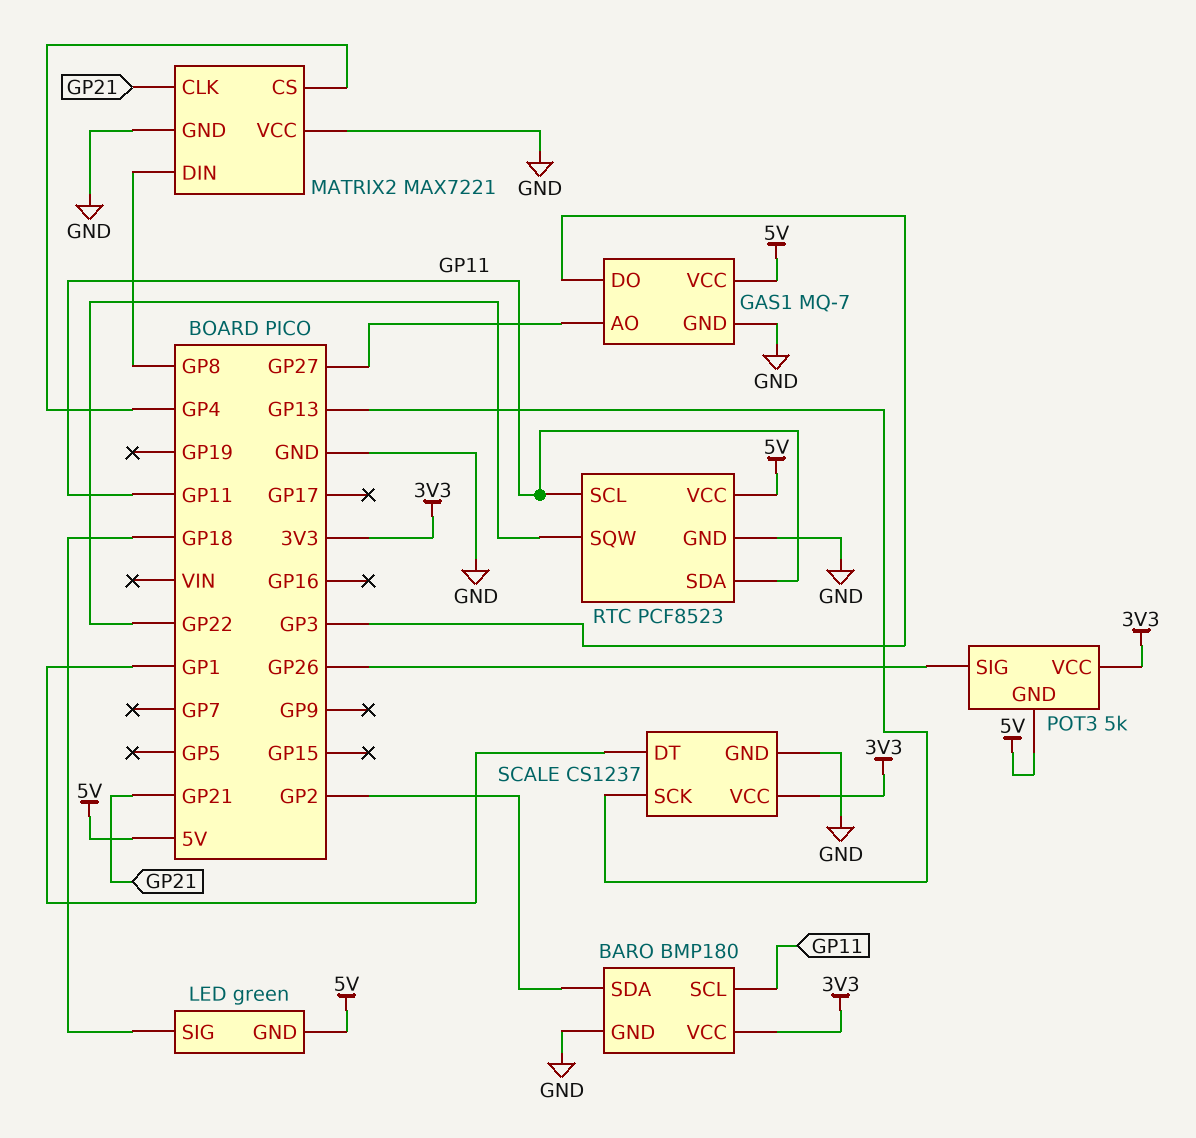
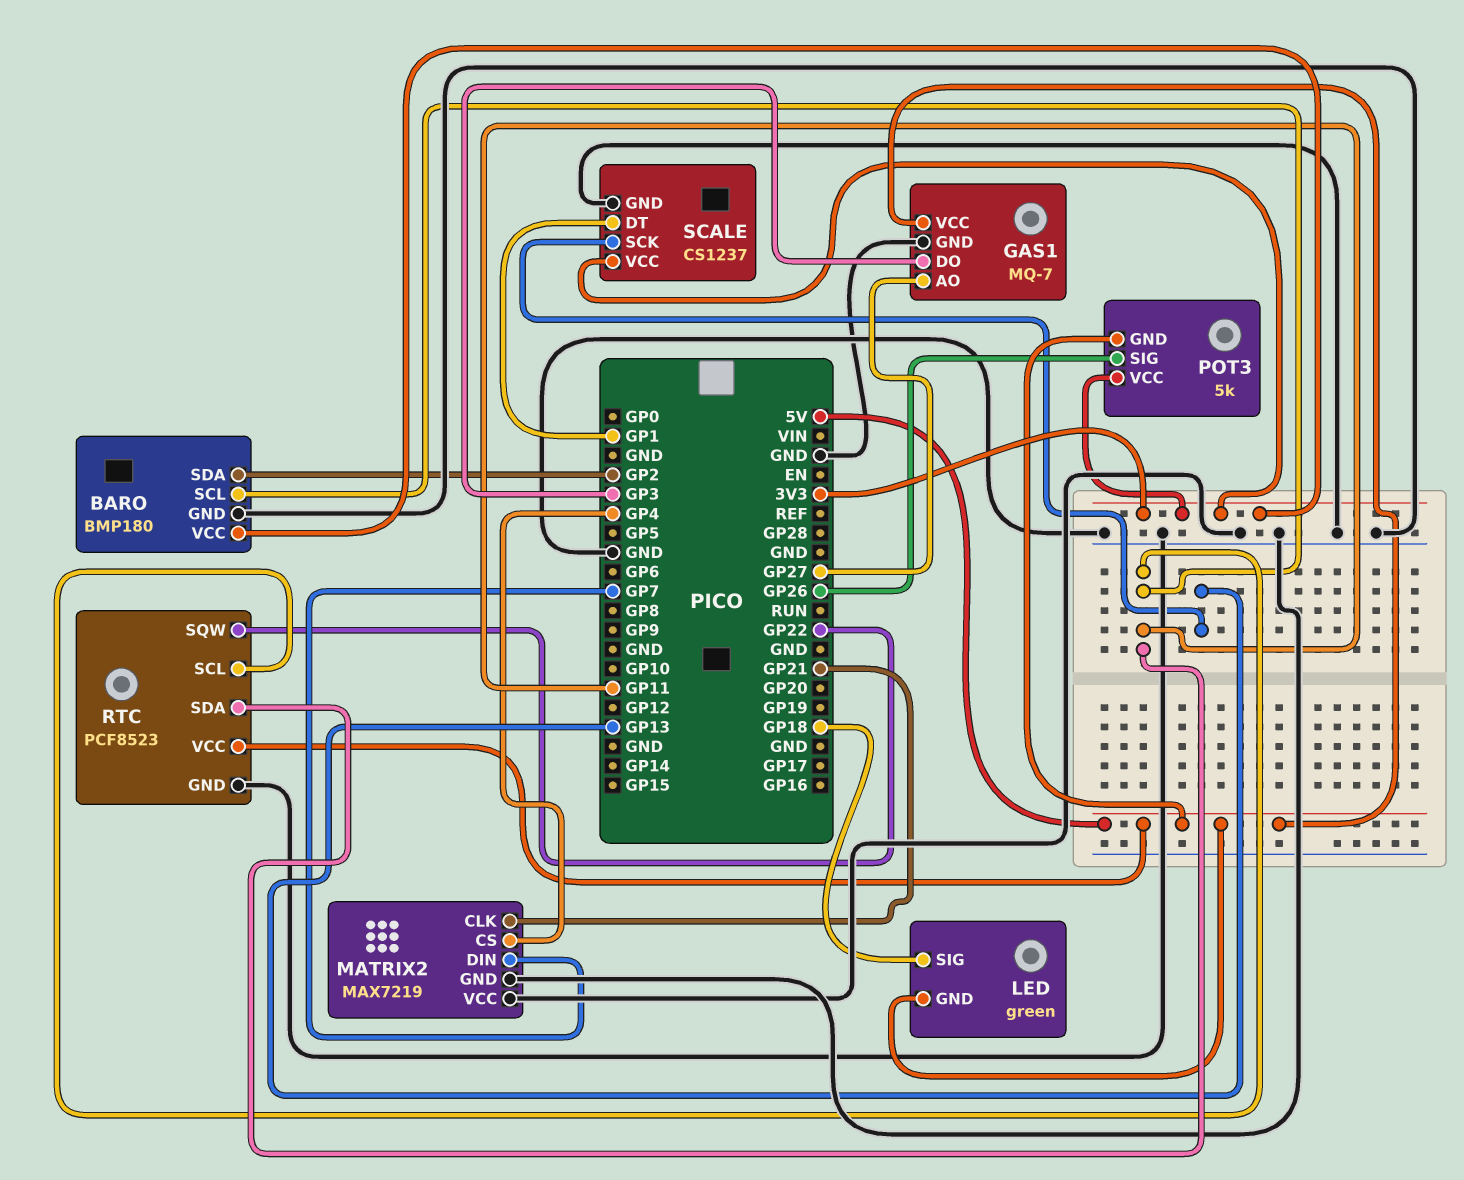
MATRIX2: MAX7221 -> MAX7219
MATRIX2 pin DIN: GP8 -> GP7

